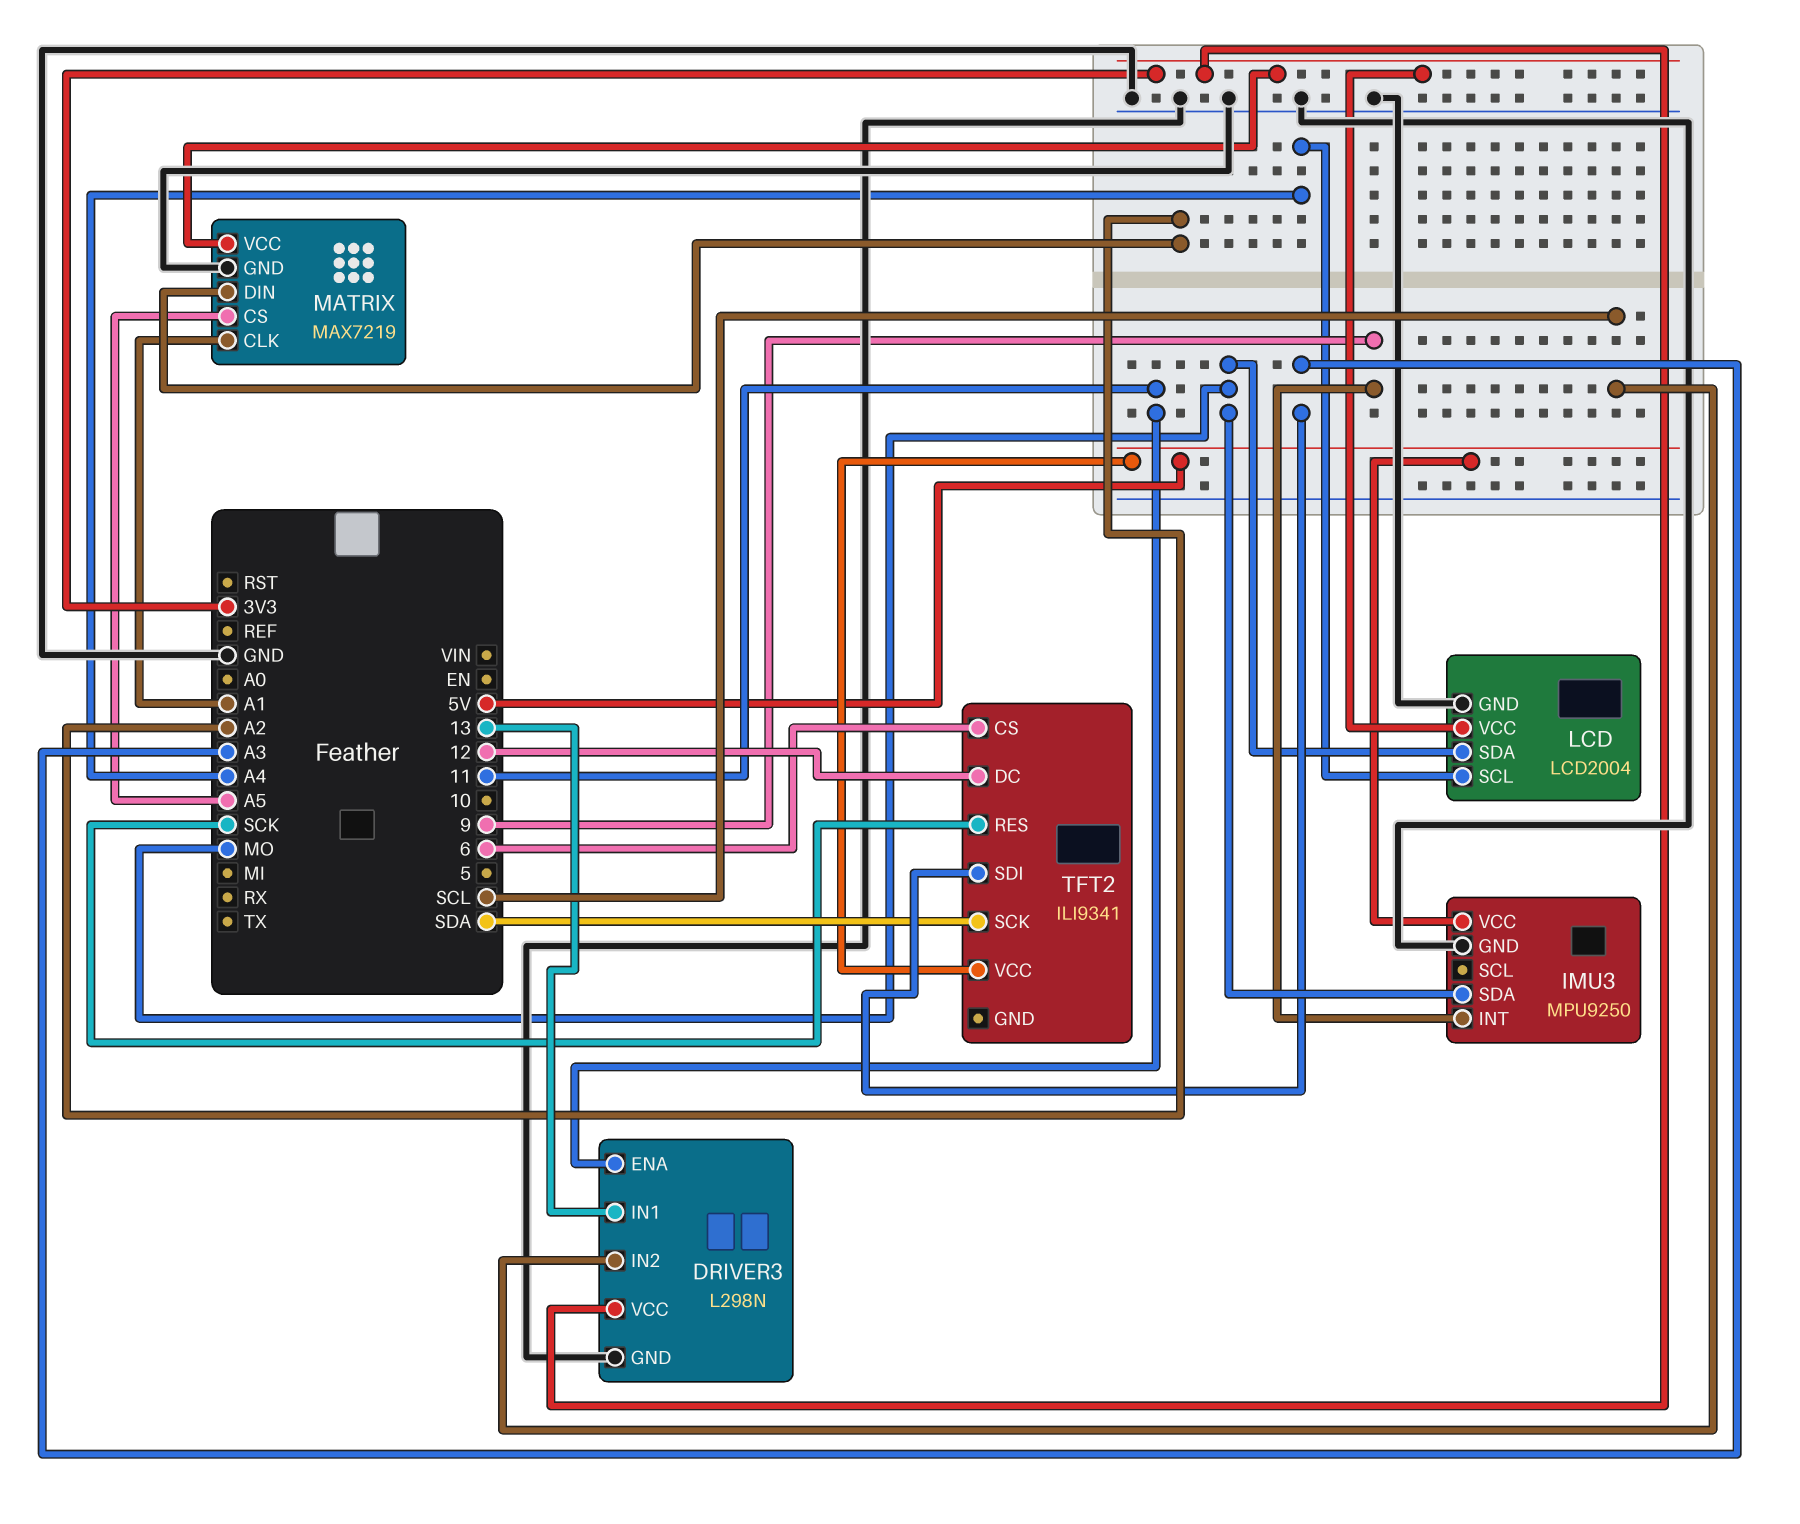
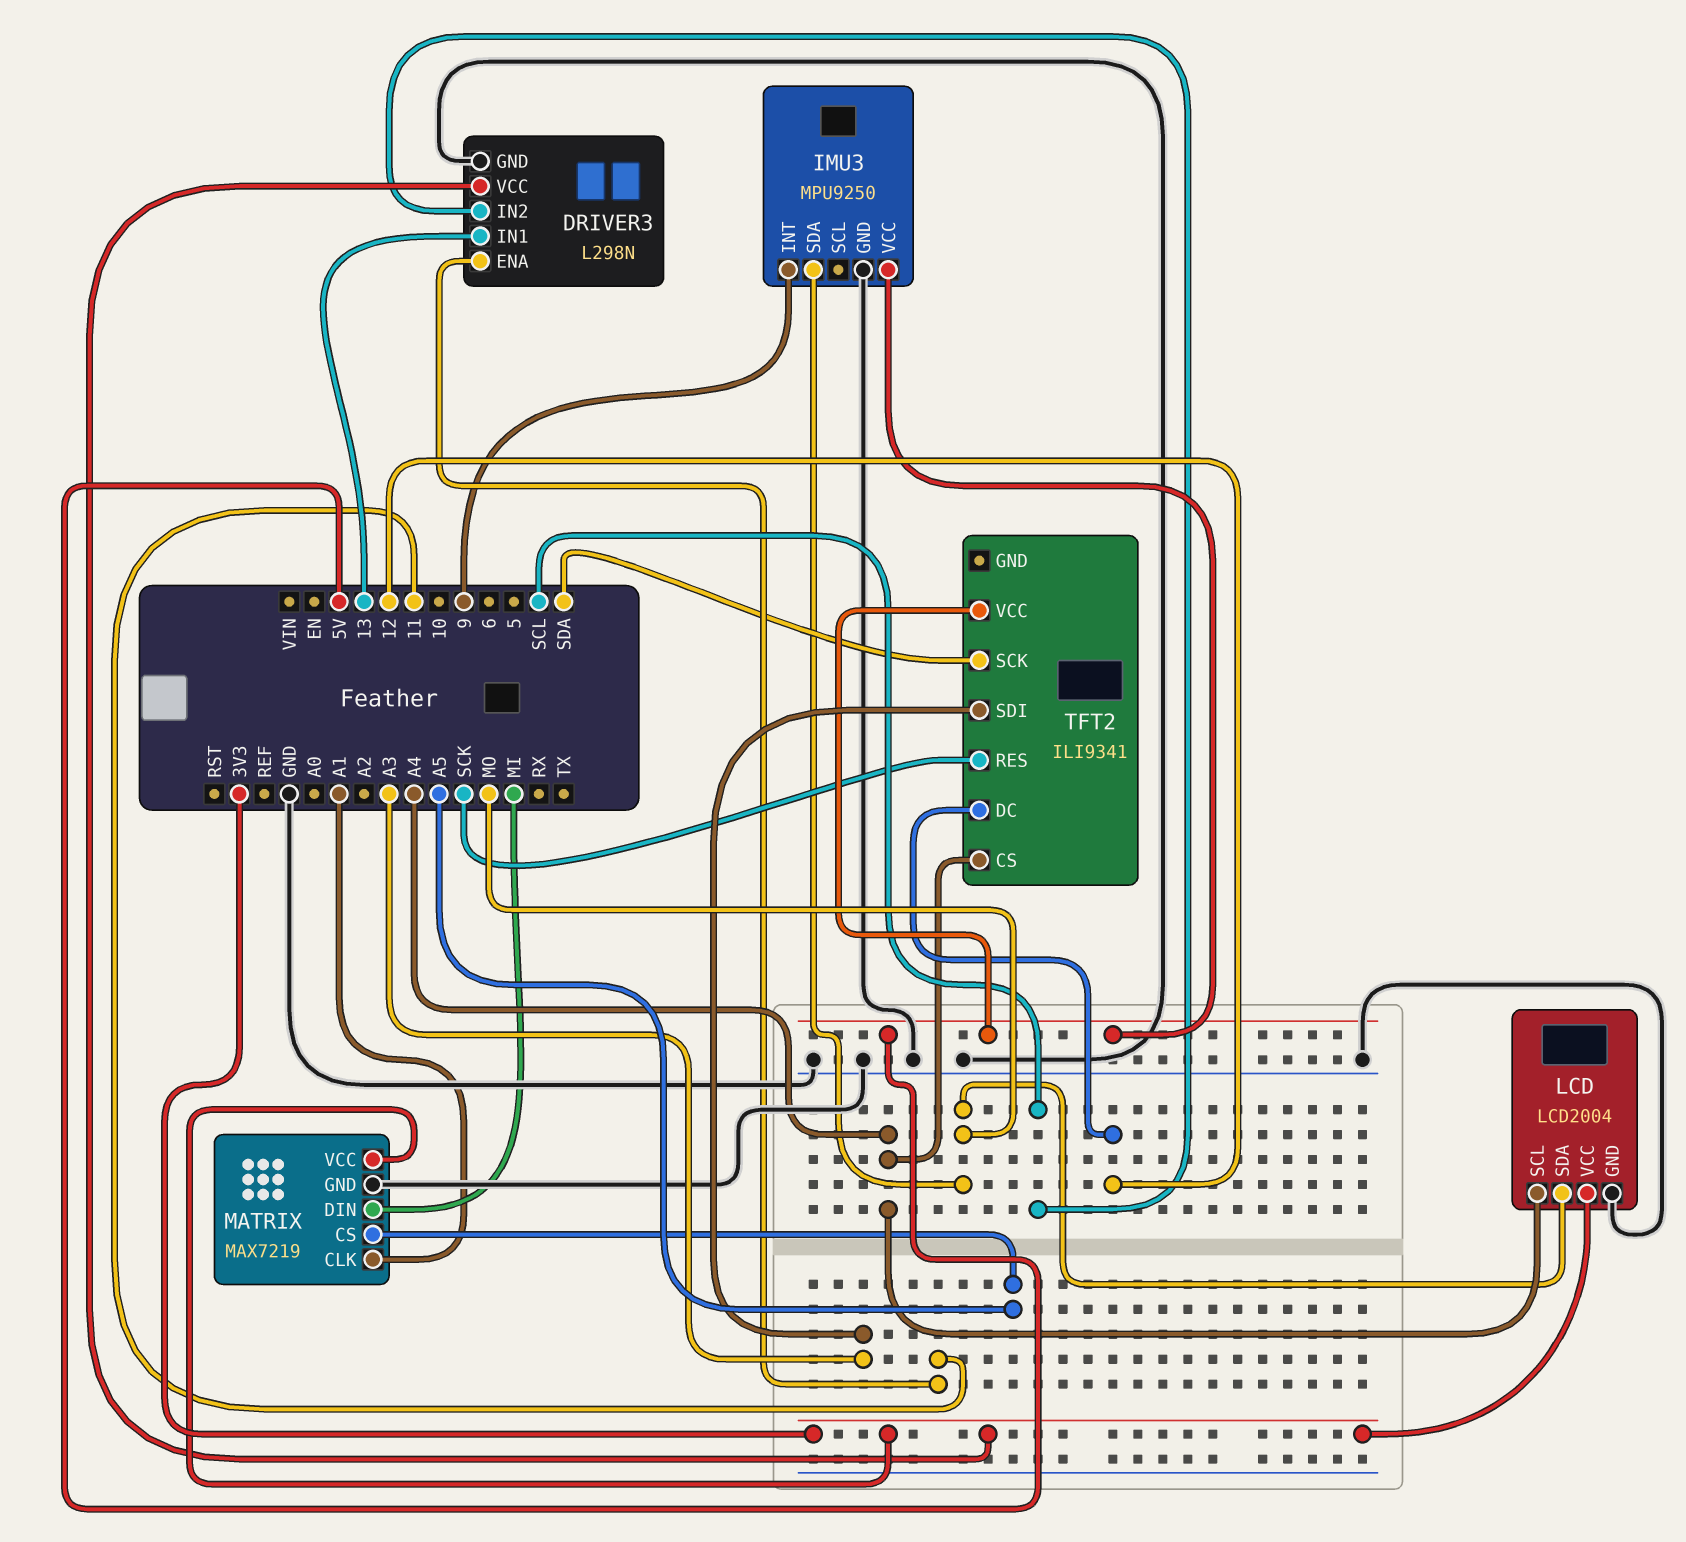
MATRIX pin DIN: A2 -> MI
TFT2 pin CS: 6 -> A4

